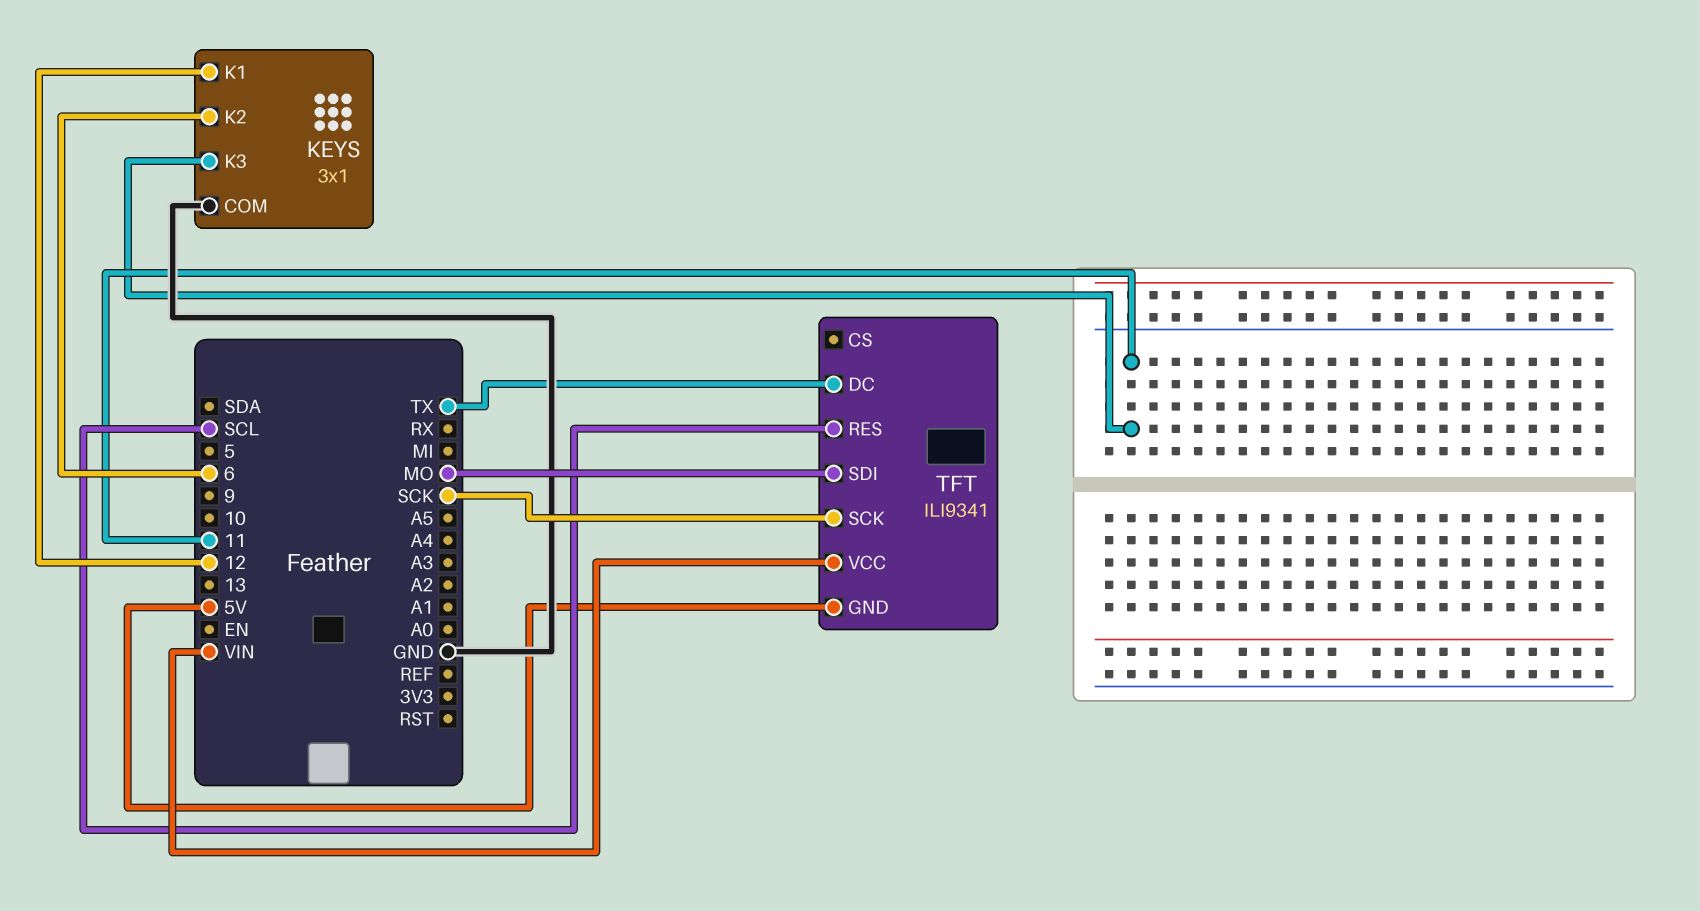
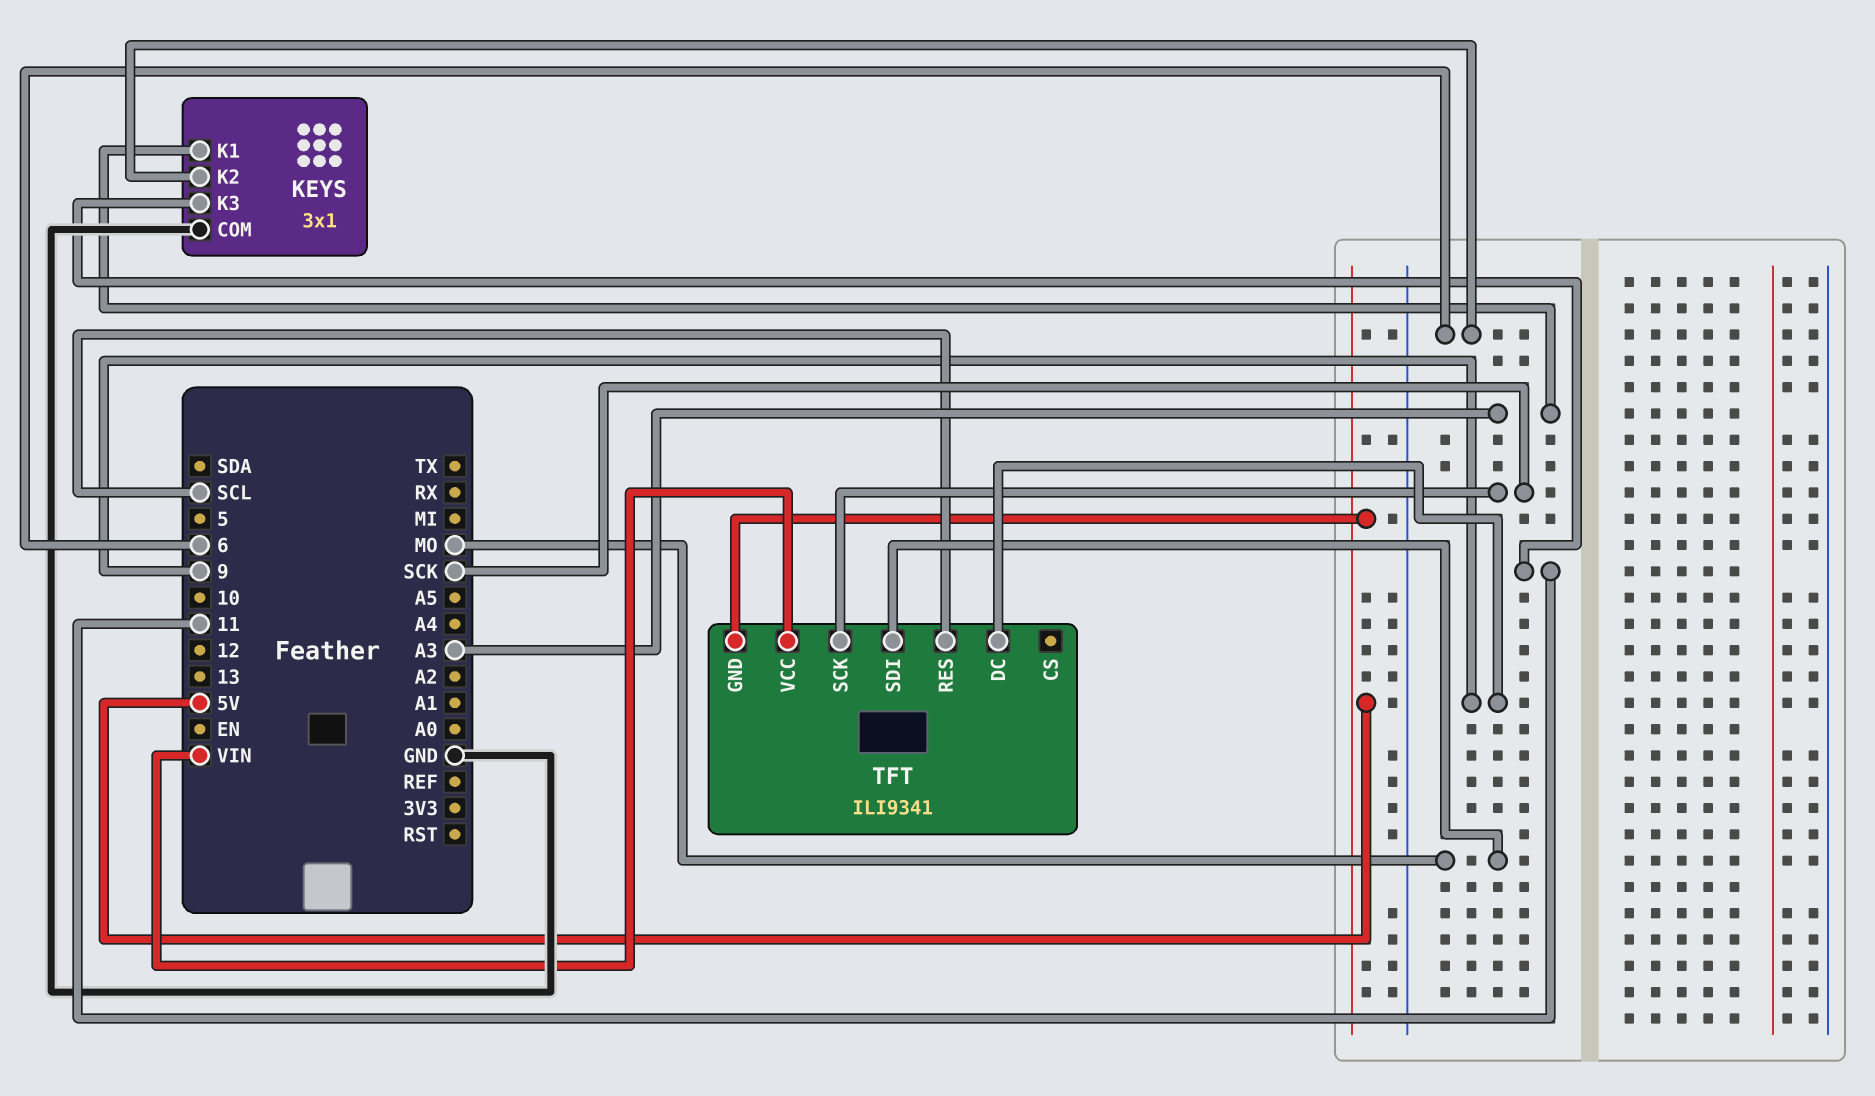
KEYS pin K1: 12 -> A3
TFT pin DC: TX -> 9

